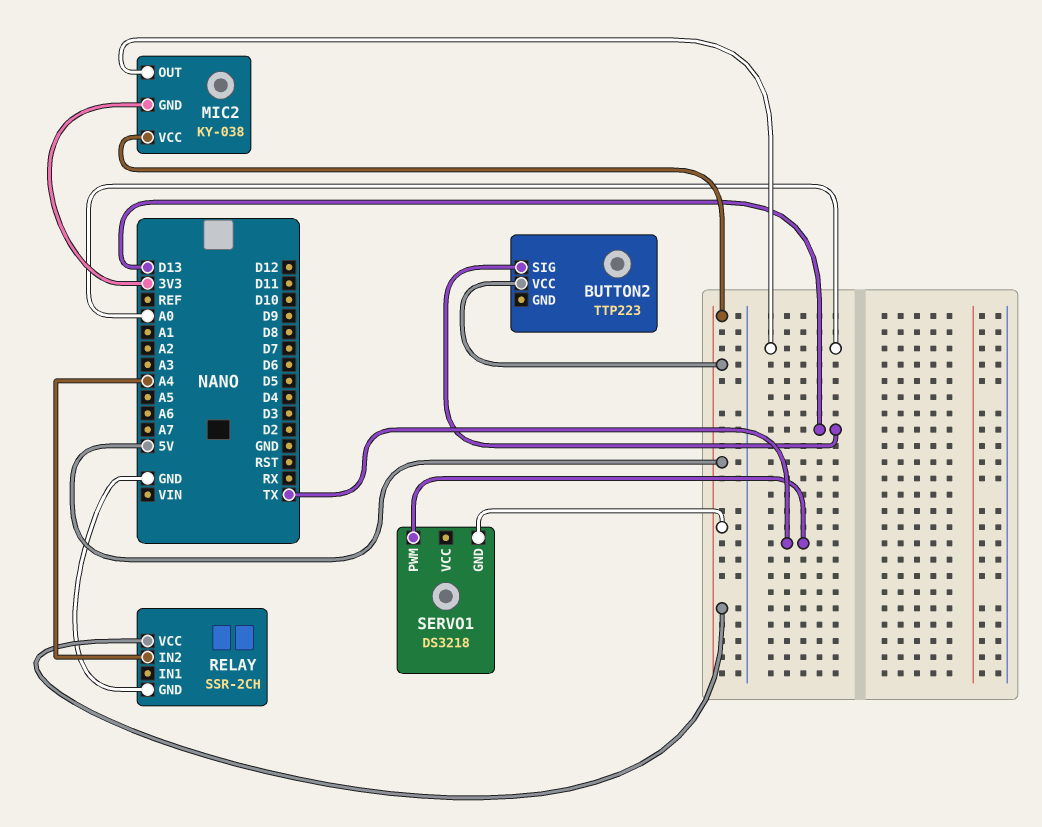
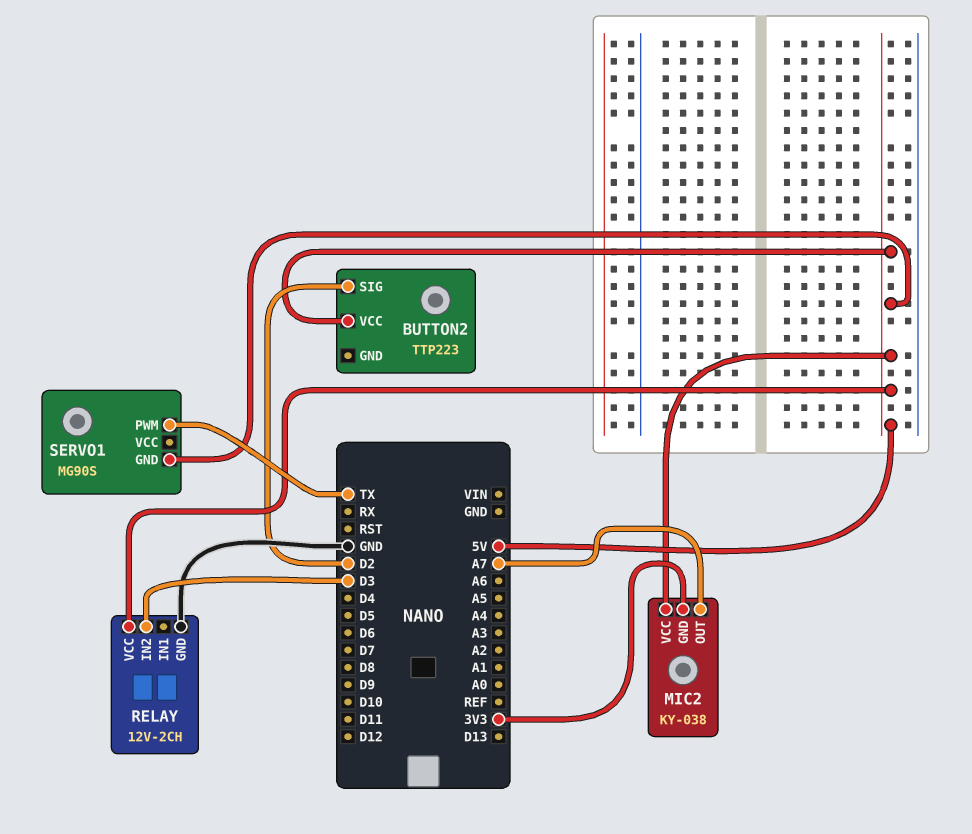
BUTTON2 pin SIG: D13 -> D2
MIC2 pin OUT: A0 -> A7
RELAY: SSR-2CH -> 12V-2CH
RELAY pin IN2: A4 -> D3
SERVO1: DS3218 -> MG90S

